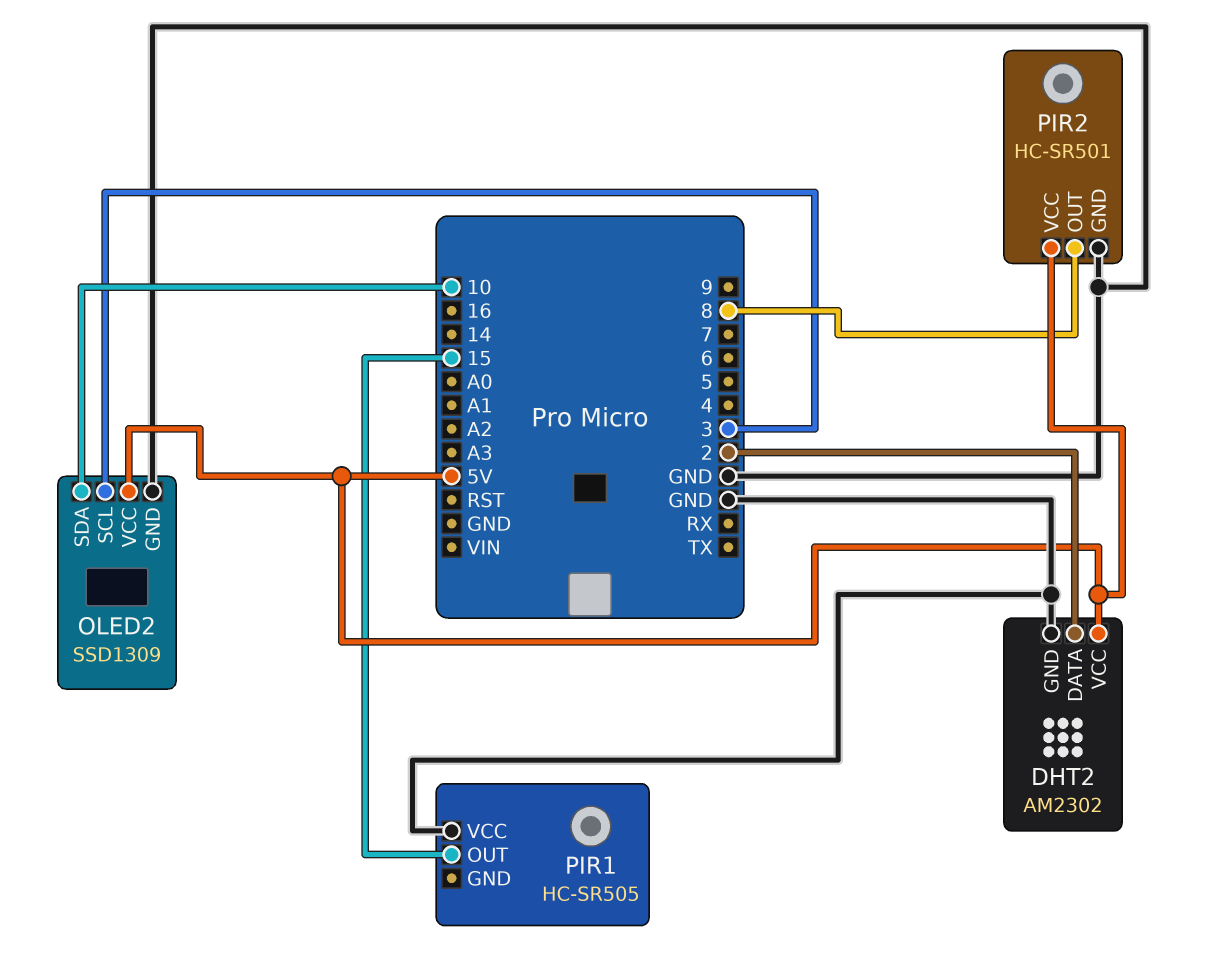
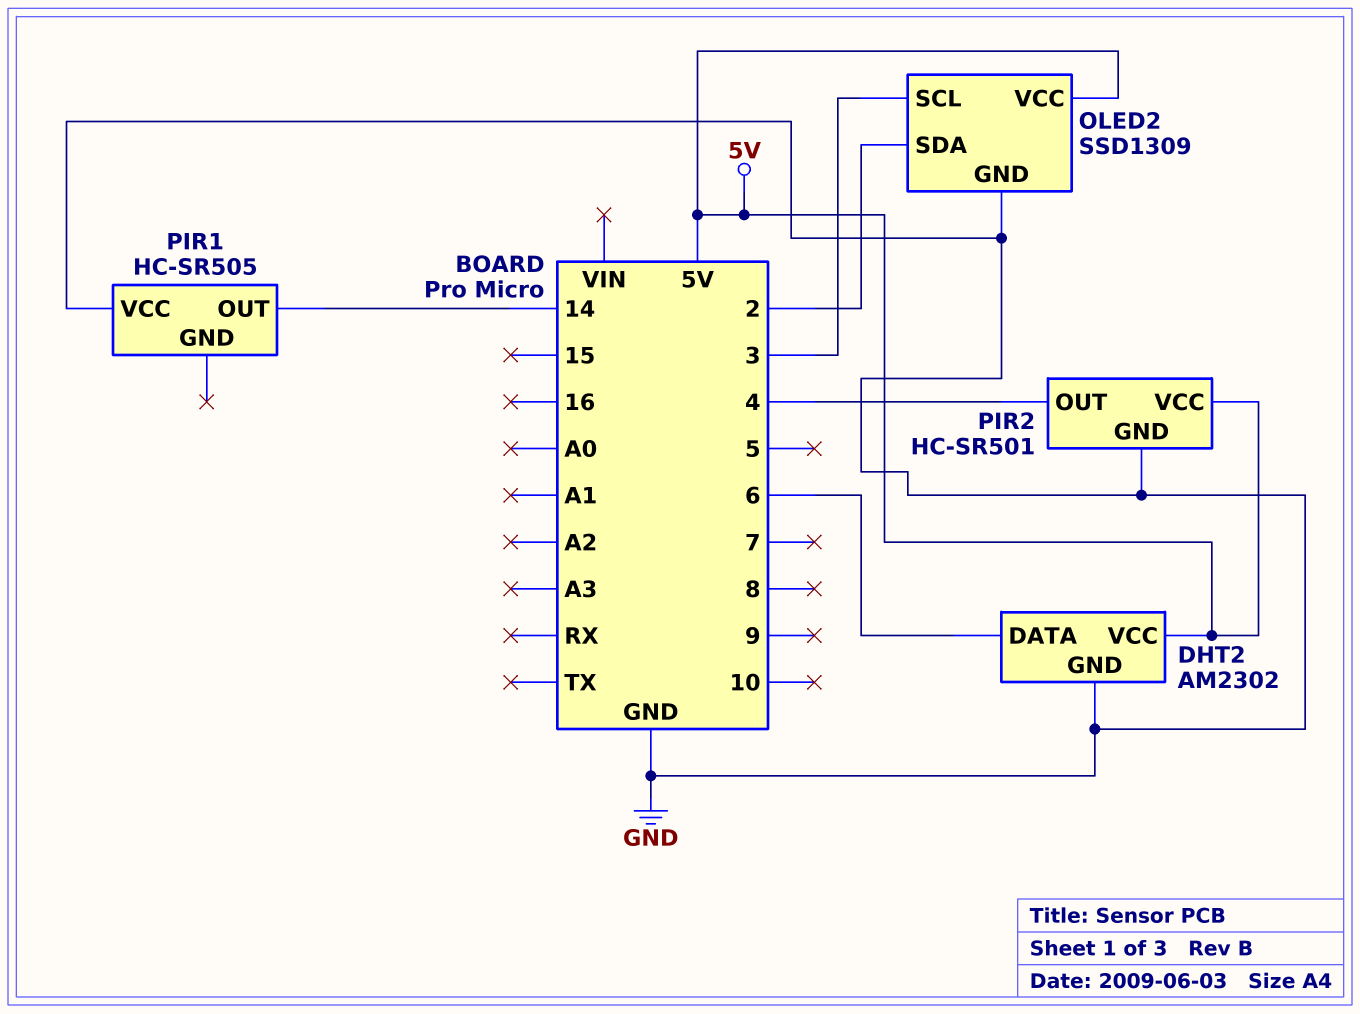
DHT2 pin DATA: 2 -> 6
OLED2 pin SDA: 10 -> 2
PIR1 pin OUT: 15 -> 14
PIR2 pin OUT: 8 -> 4

